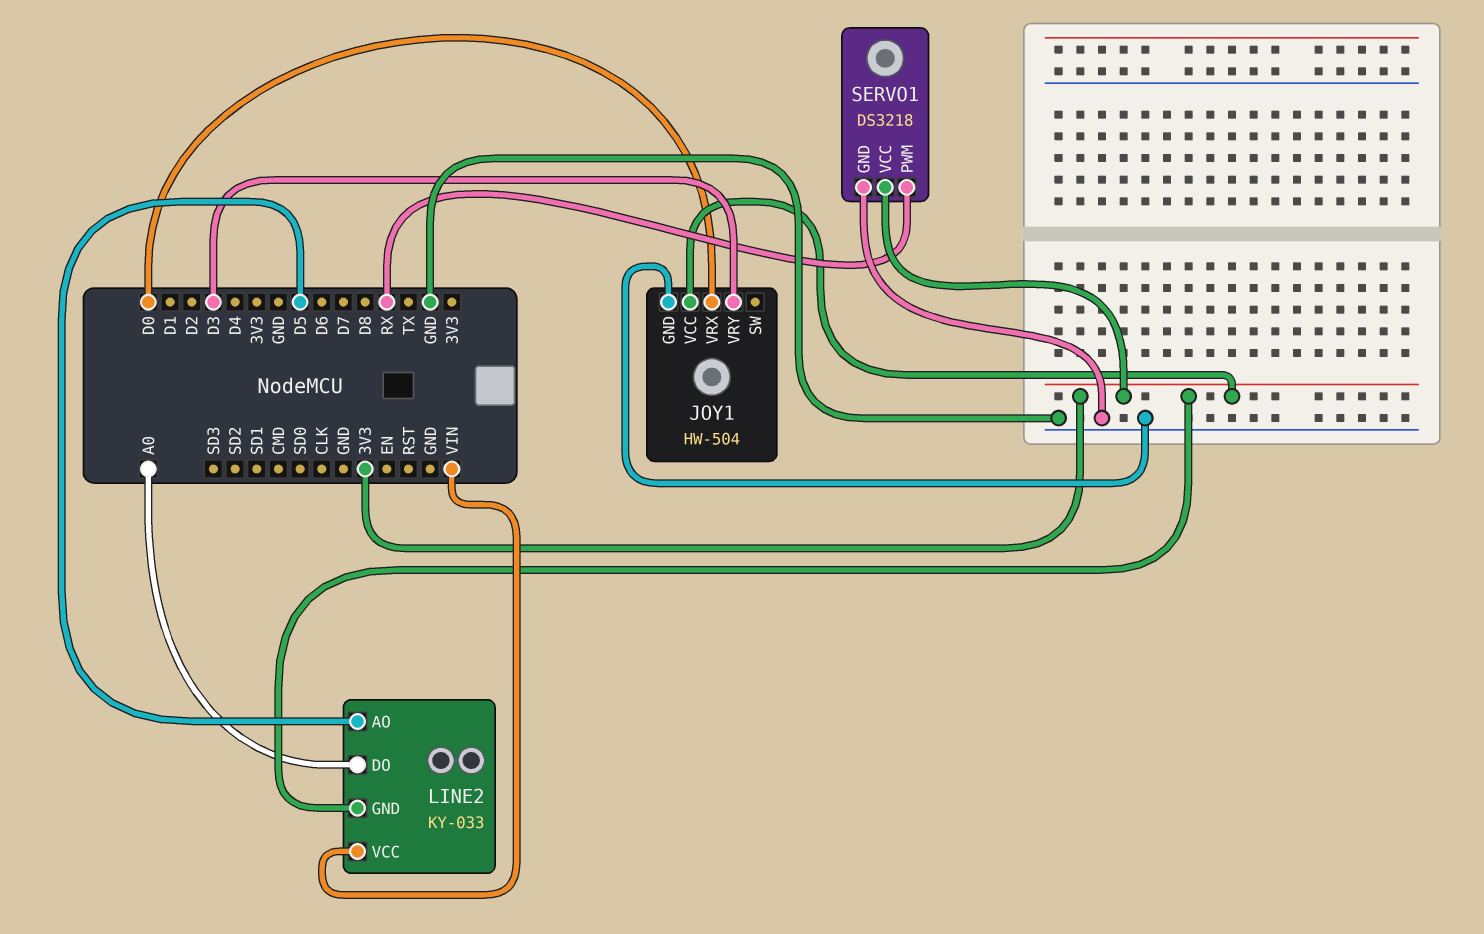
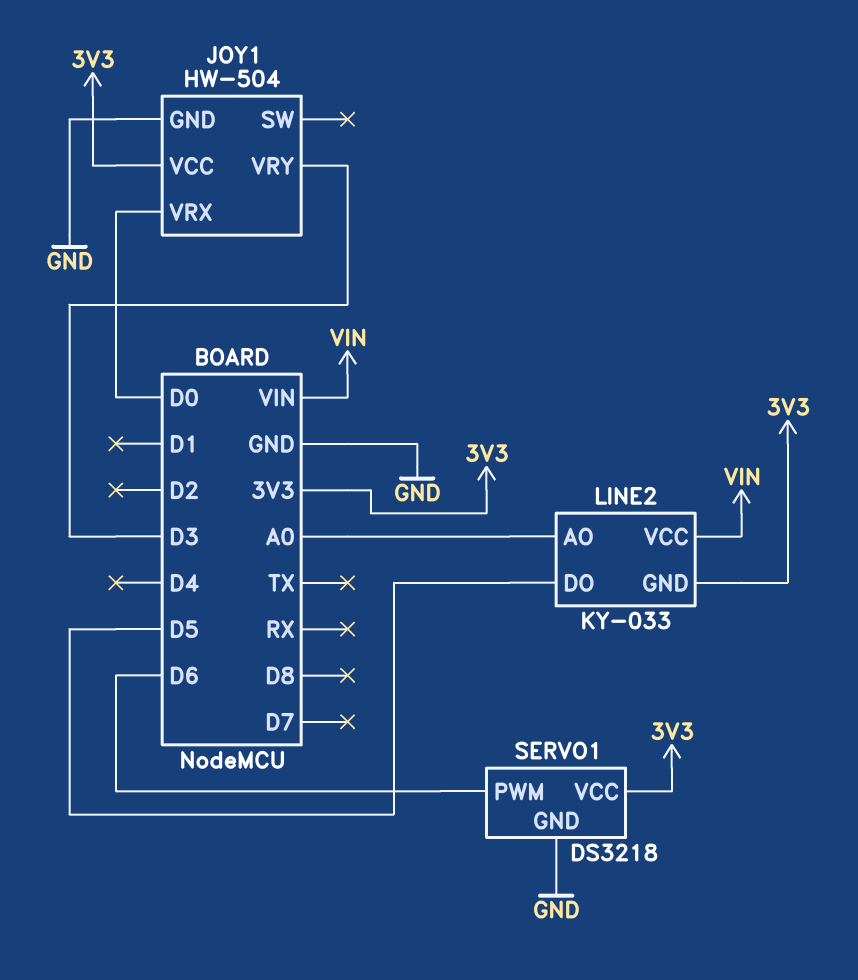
LINE2 pin AO: D5 -> A0
LINE2 pin DO: A0 -> D5
SERVO1 pin PWM: RX -> D6

